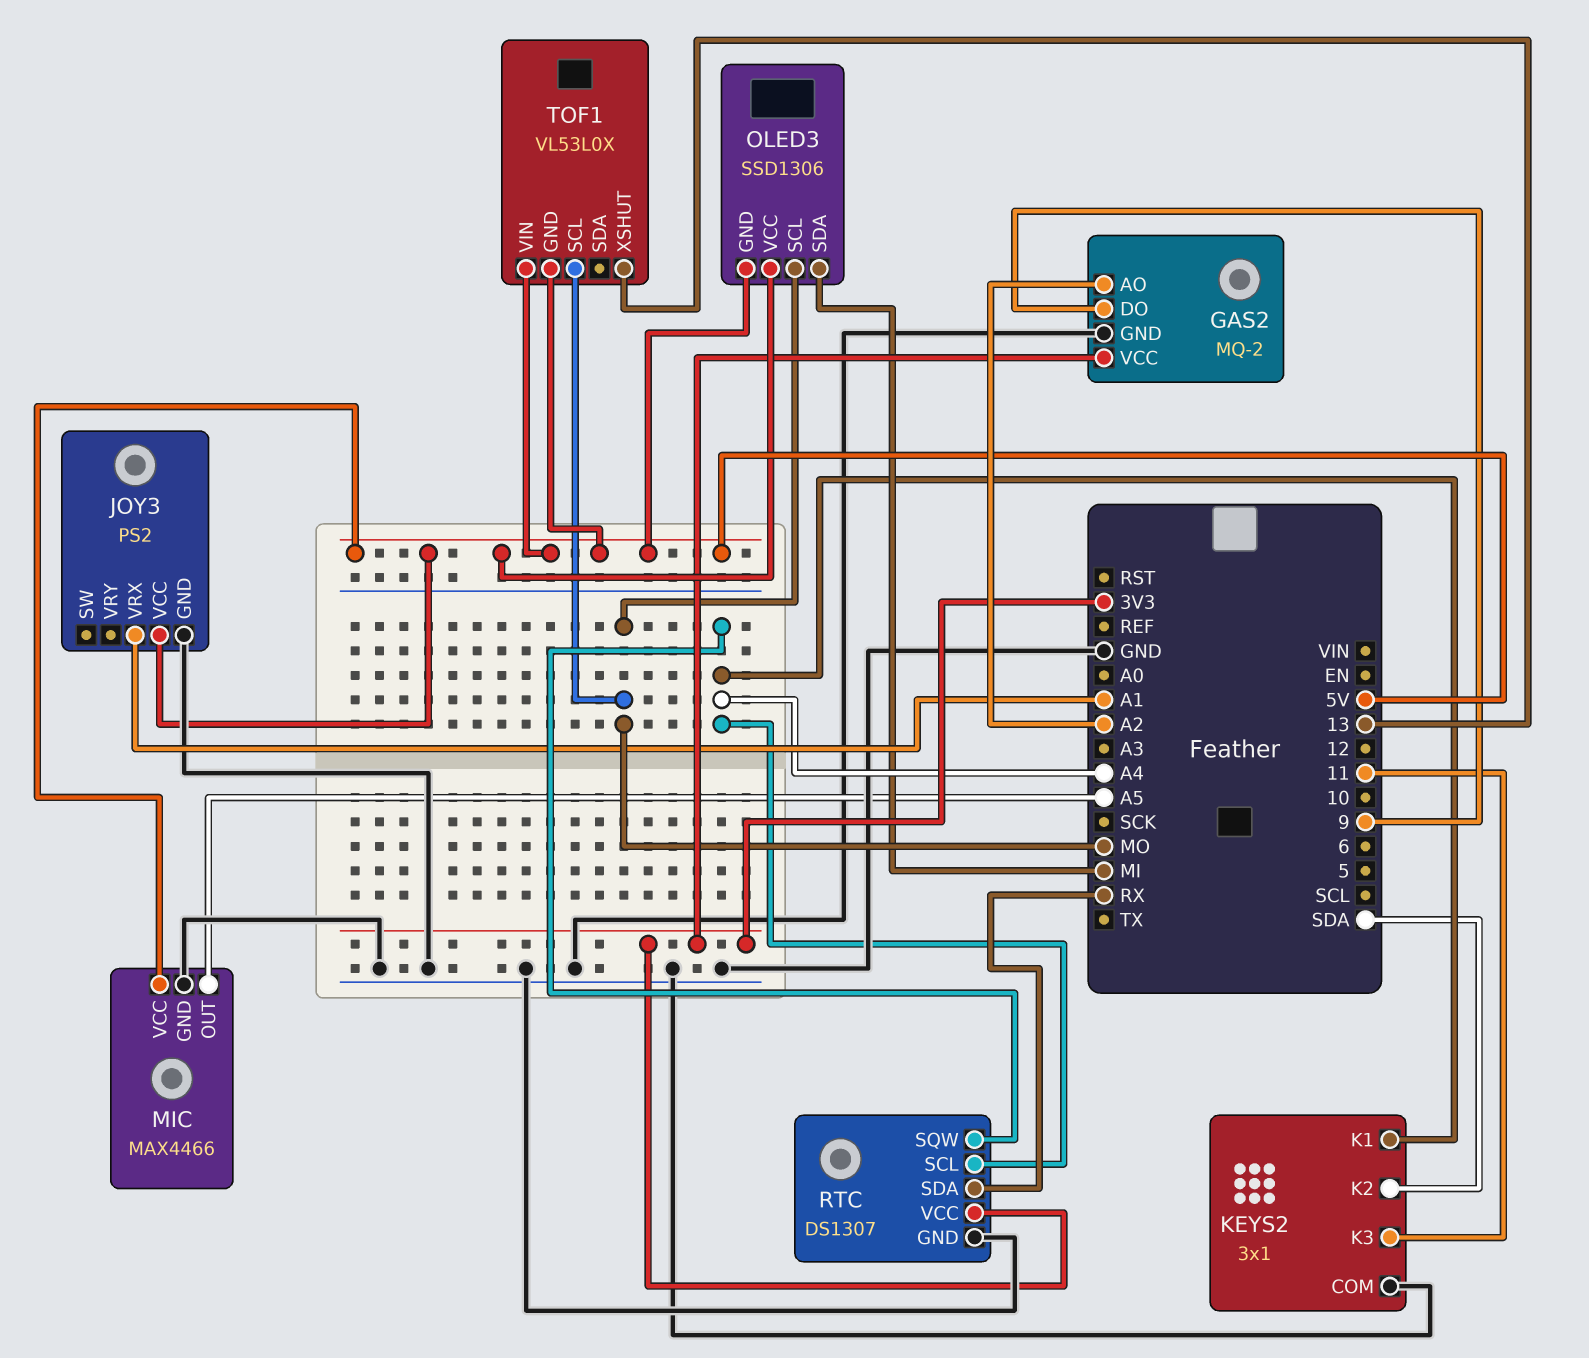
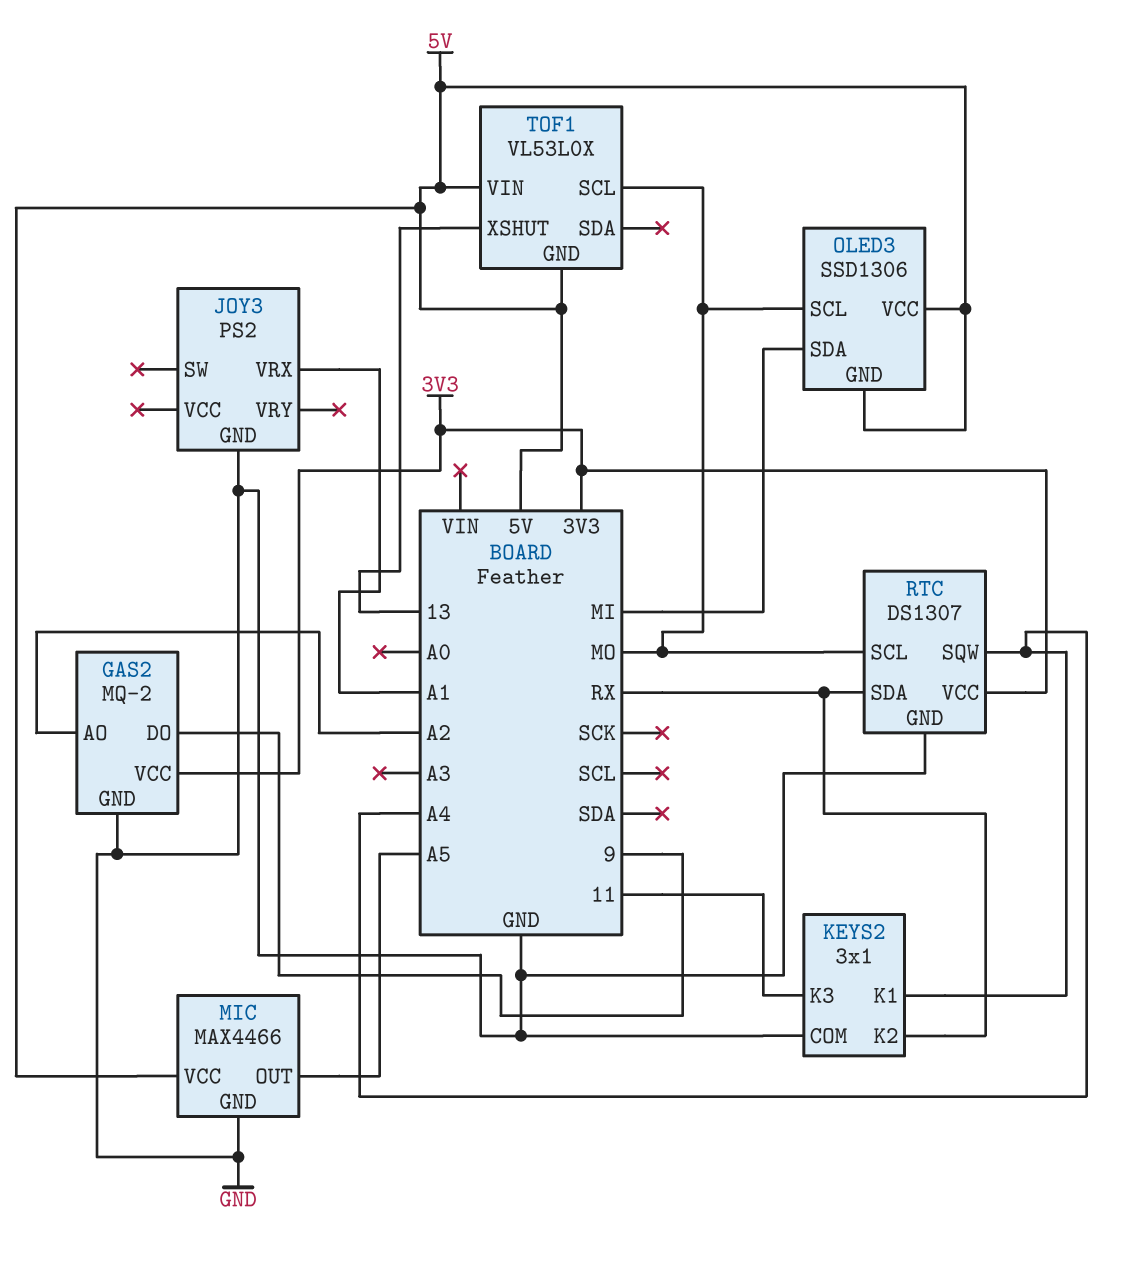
JOY3 pin VCC: 5V -> none
KEYS2 pin K2: SDA -> RX
RTC pin SCL: A4 -> MO

